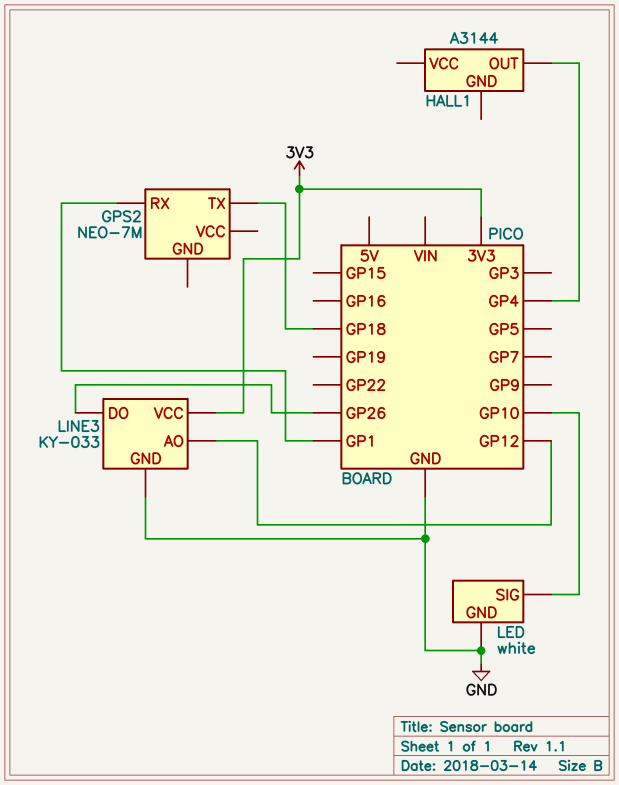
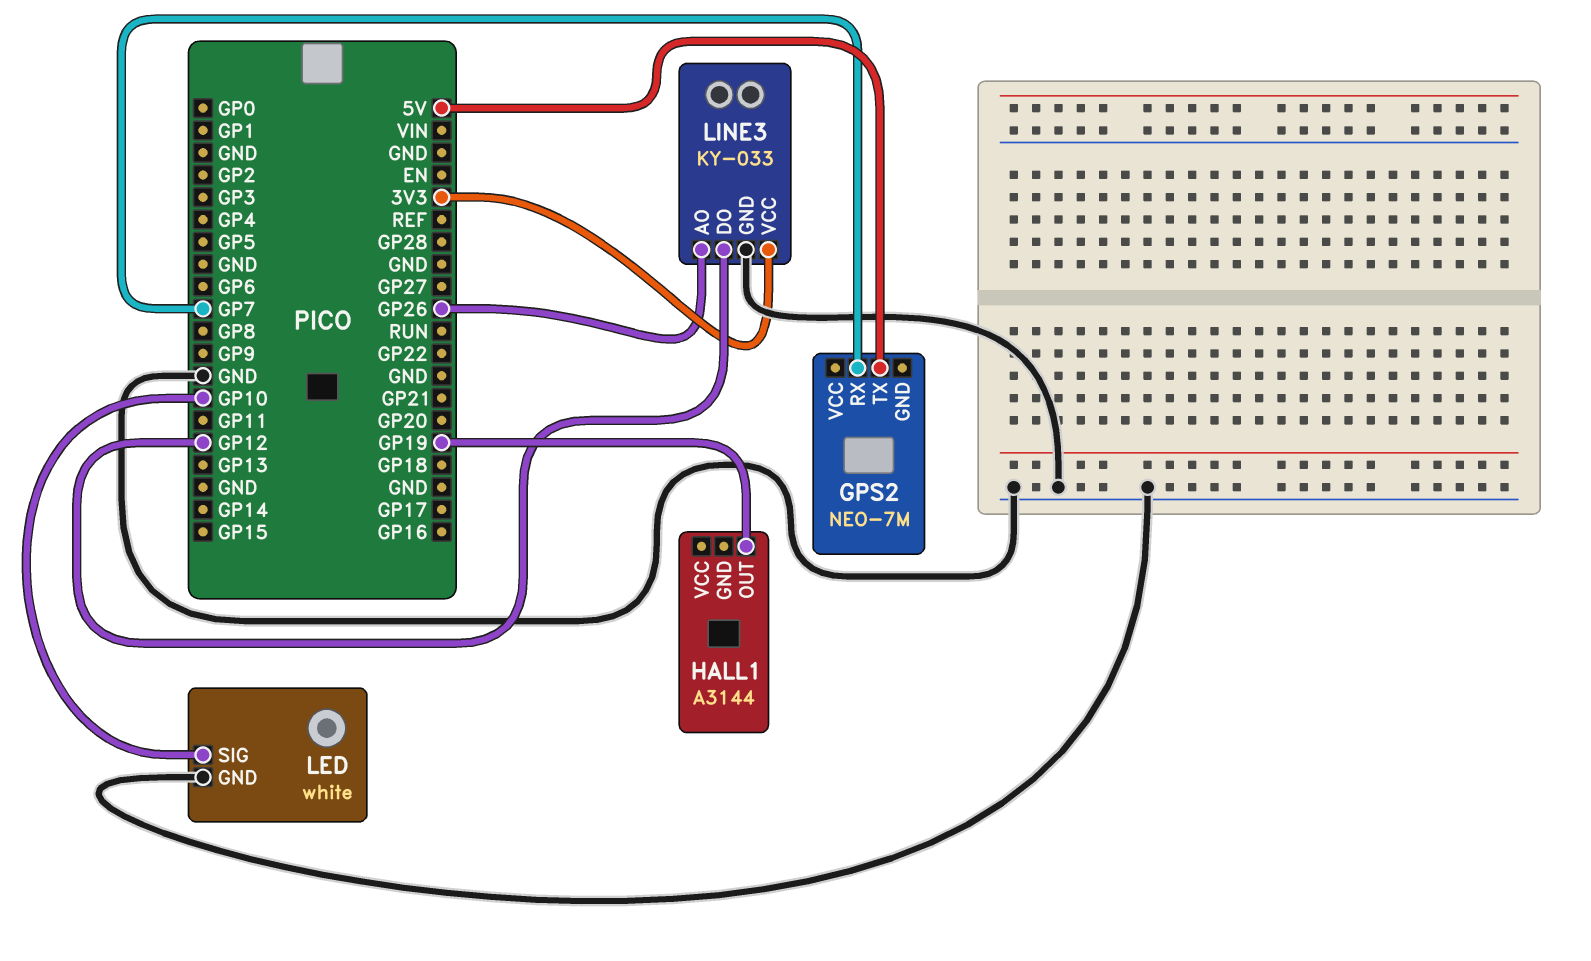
GPS2 pin RX: GP1 -> GP7
GPS2 pin TX: GP18 -> 5V
HALL1 pin OUT: GP4 -> GP19
LINE3 pin AO: GP12 -> GP26
LINE3 pin DO: GP26 -> GP12

